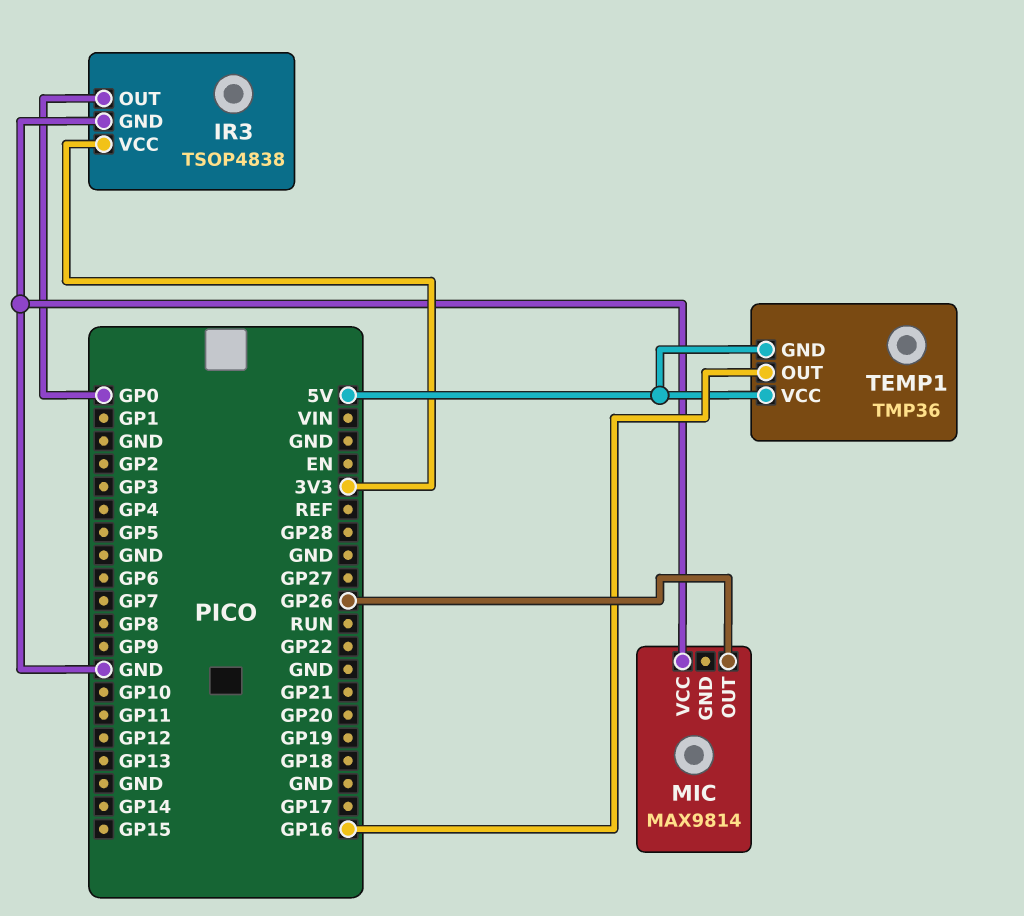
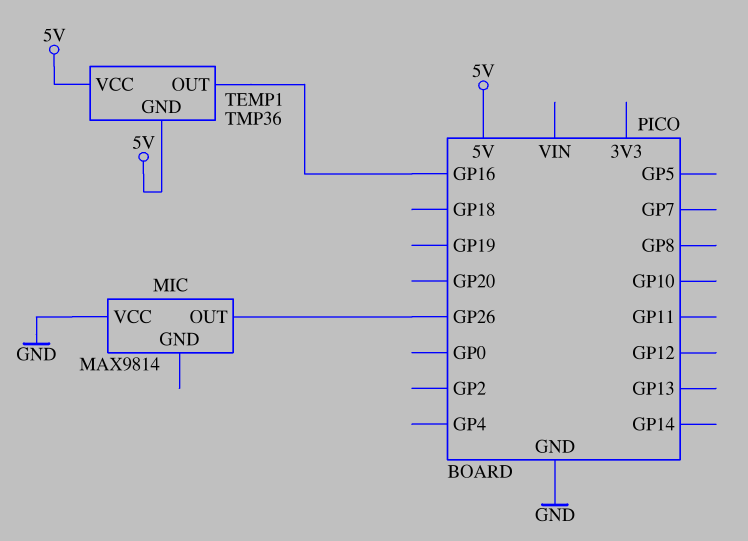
IR3: TSOP4838 -> none
IR3 pin GND: GND -> none
IR3 pin OUT: GP0 -> none
IR3 pin VCC: 3V3 -> none

